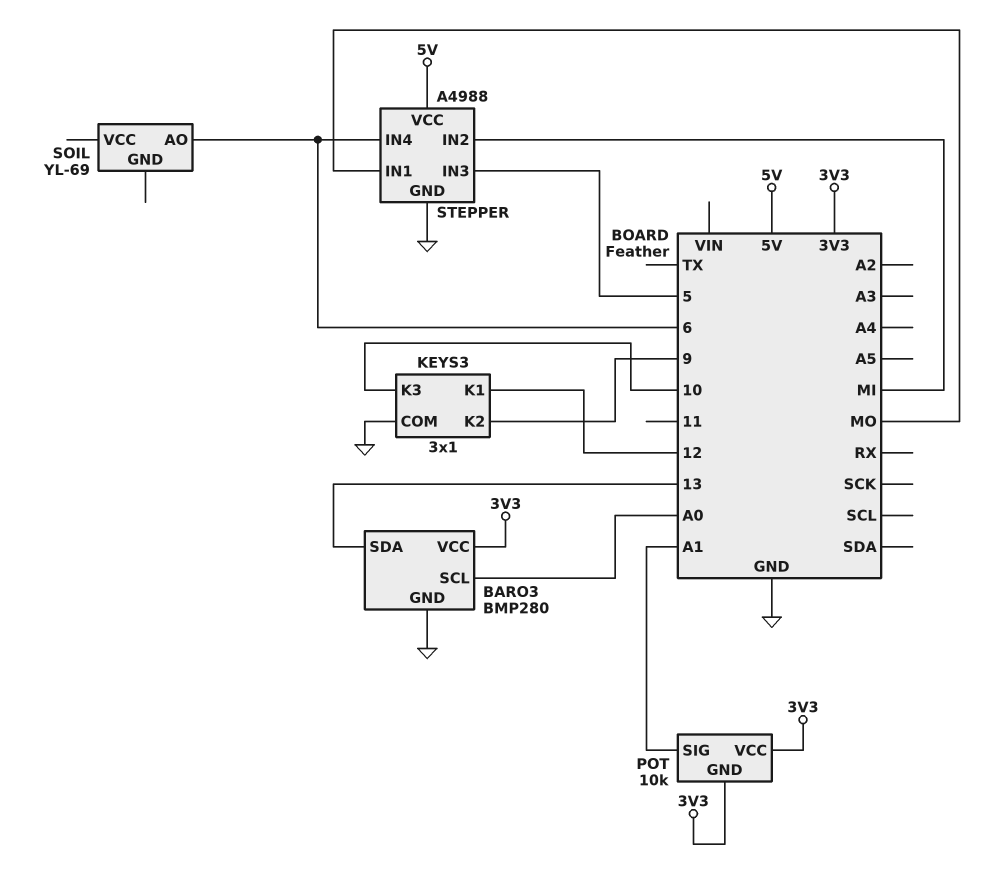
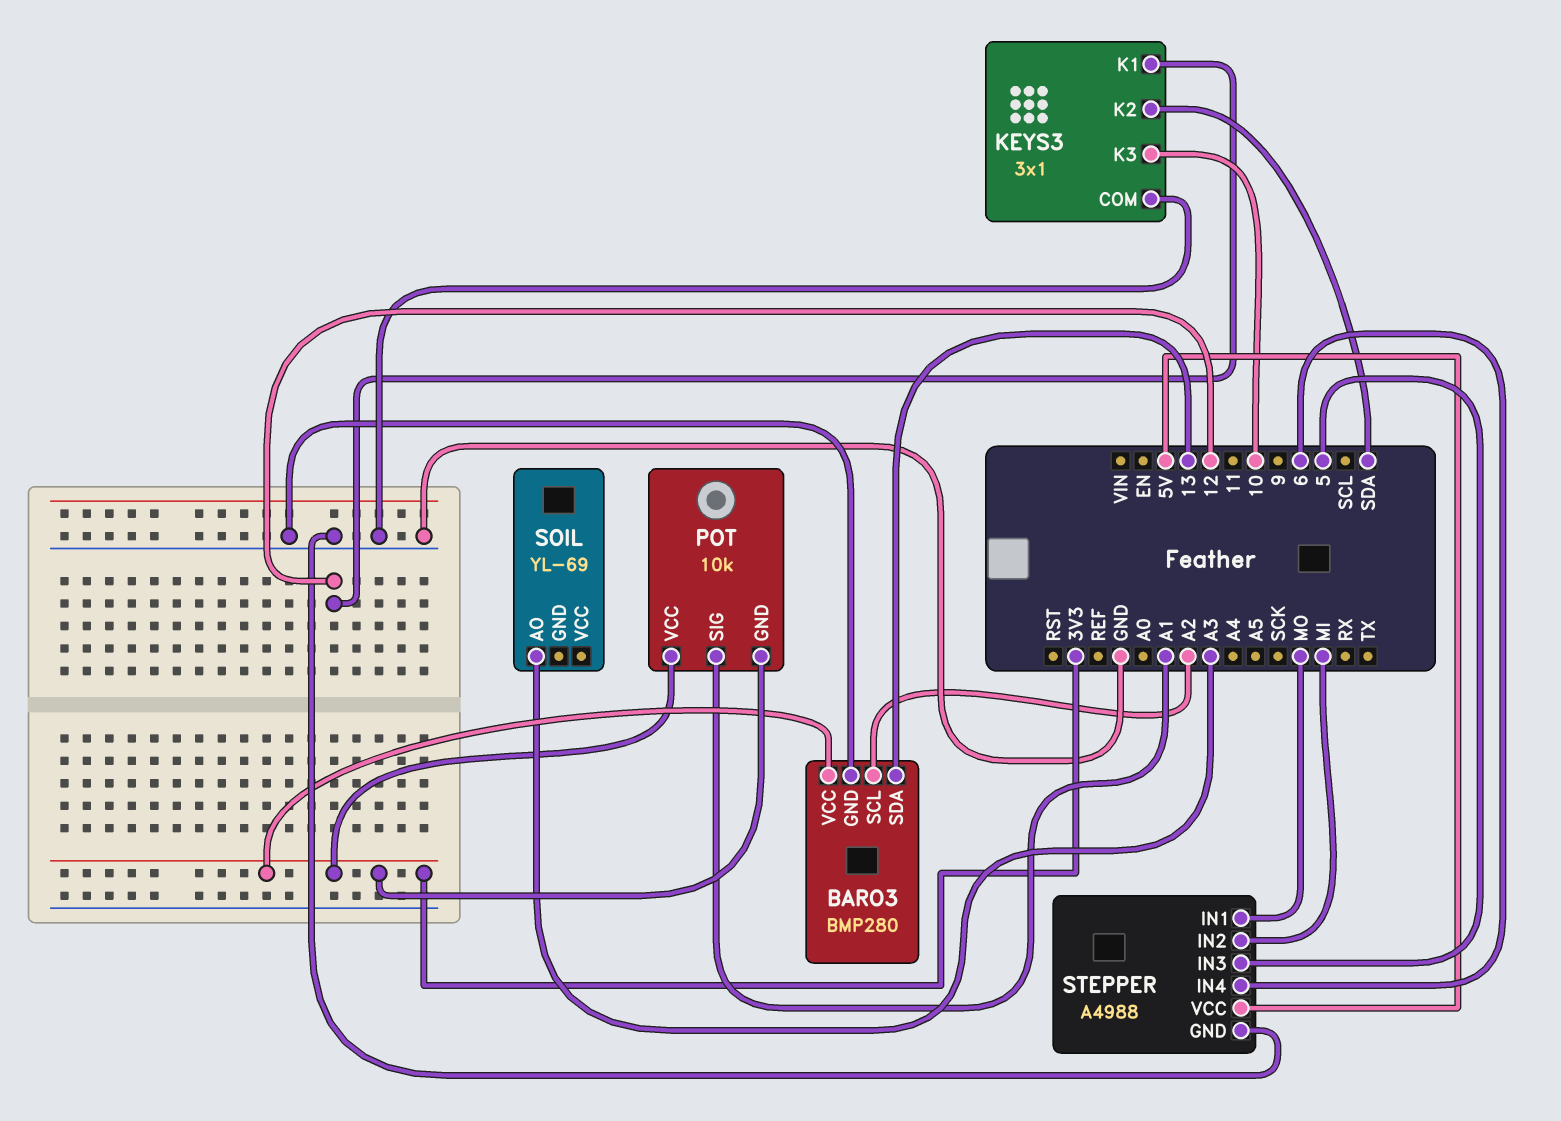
BARO3 pin SCL: A0 -> A2
KEYS3 pin K2: 9 -> SDA
SOIL pin AO: 6 -> A3

